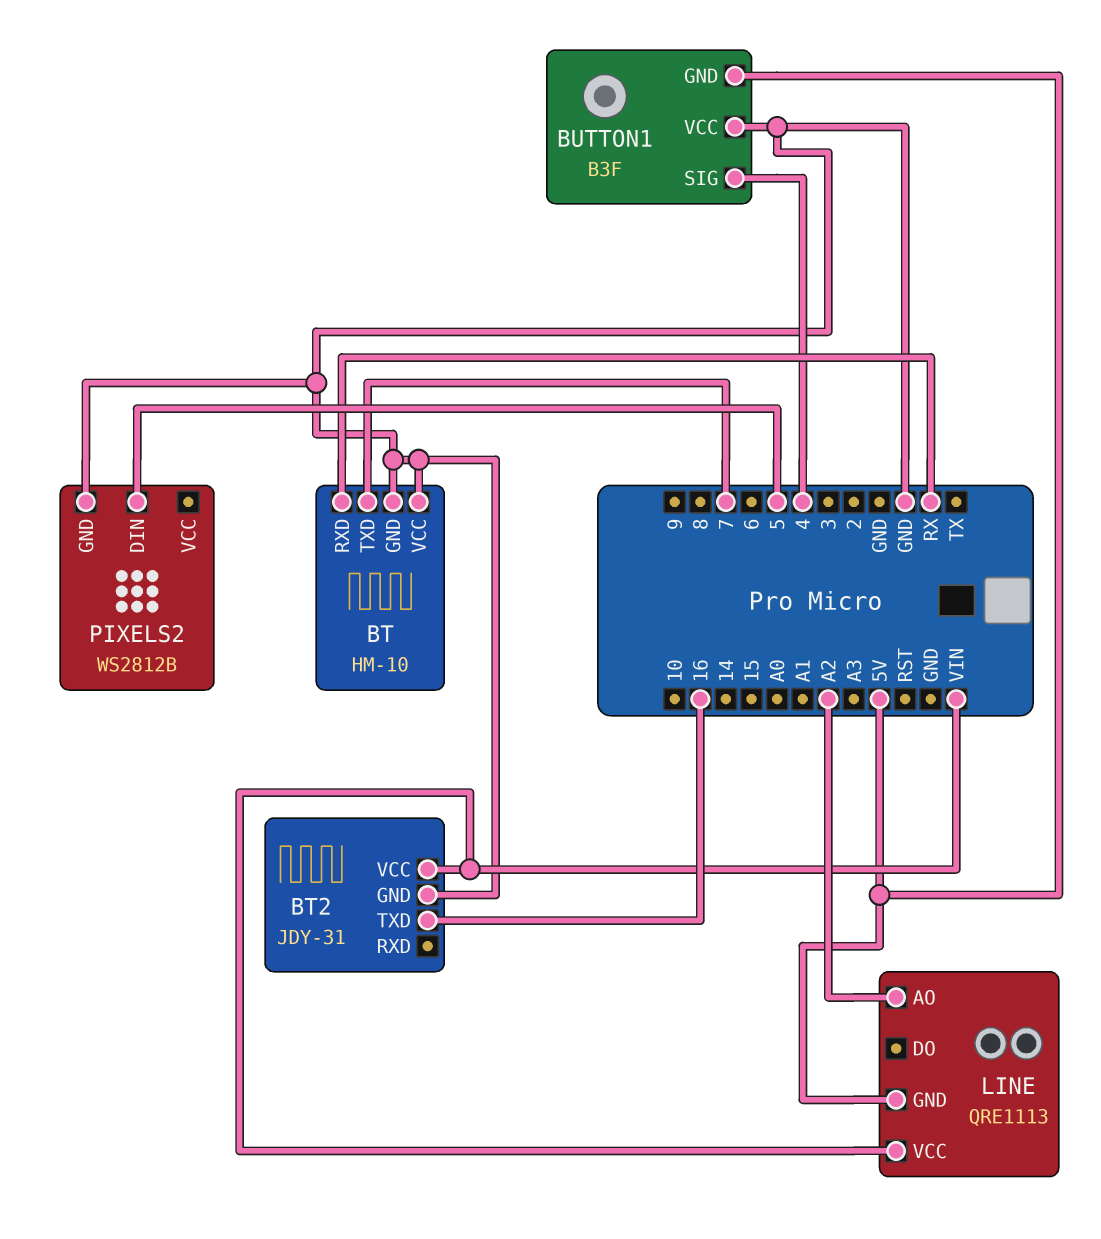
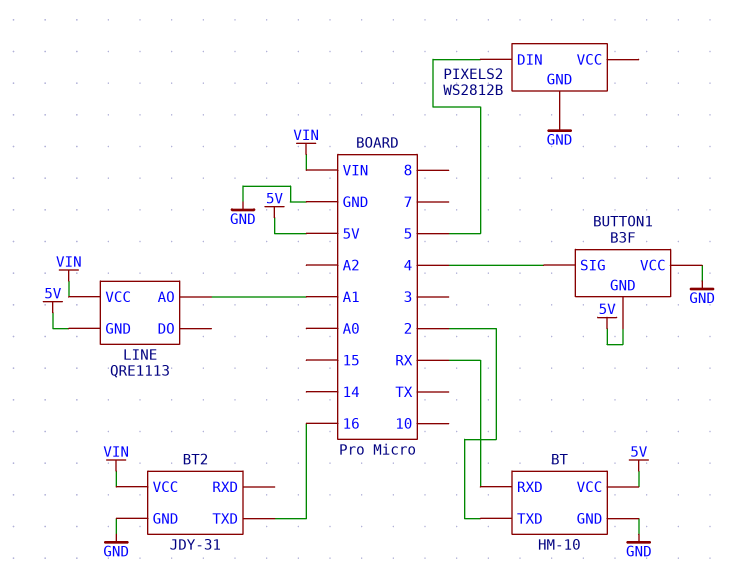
BT pin TXD: 7 -> 2
BT pin VCC: GND -> 5V
LINE pin AO: A2 -> A1

